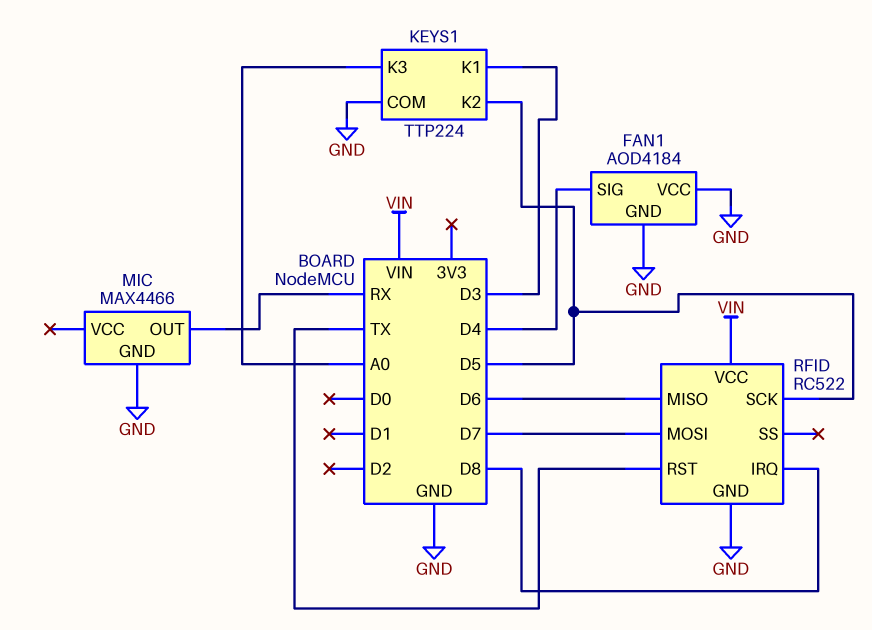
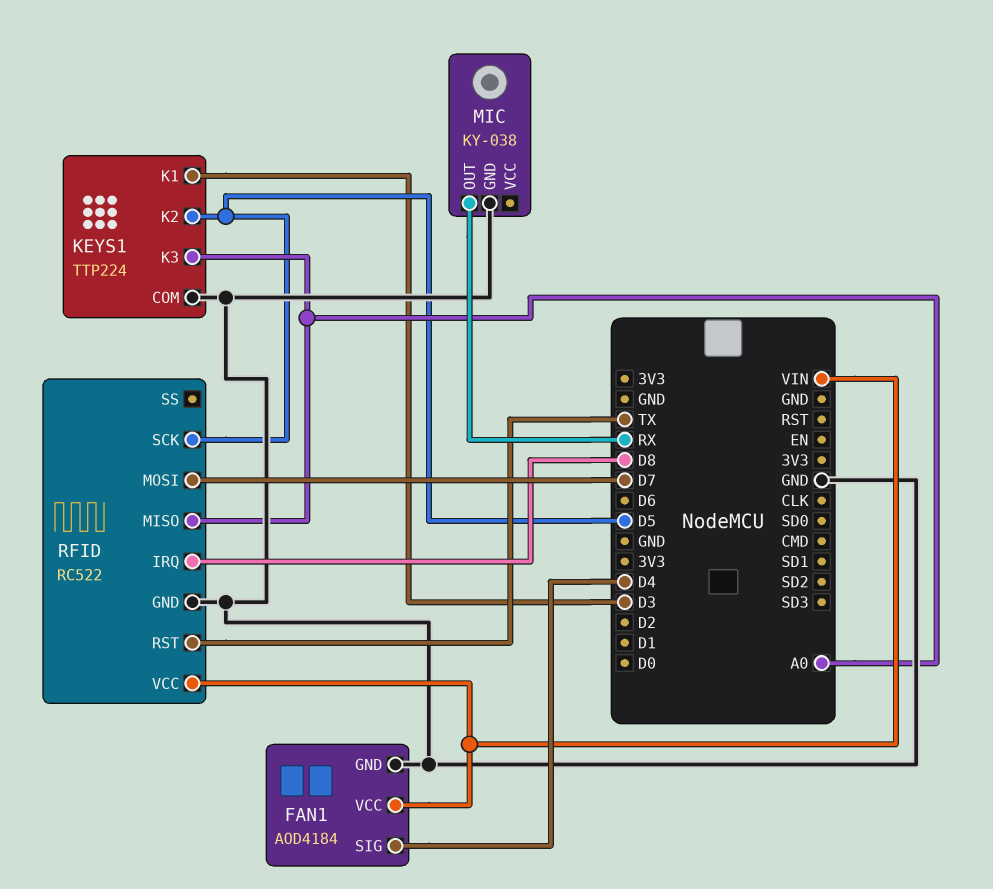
FAN1 pin VCC: GND -> VIN
MIC: MAX4466 -> KY-038
RFID pin MISO: D6 -> A0

